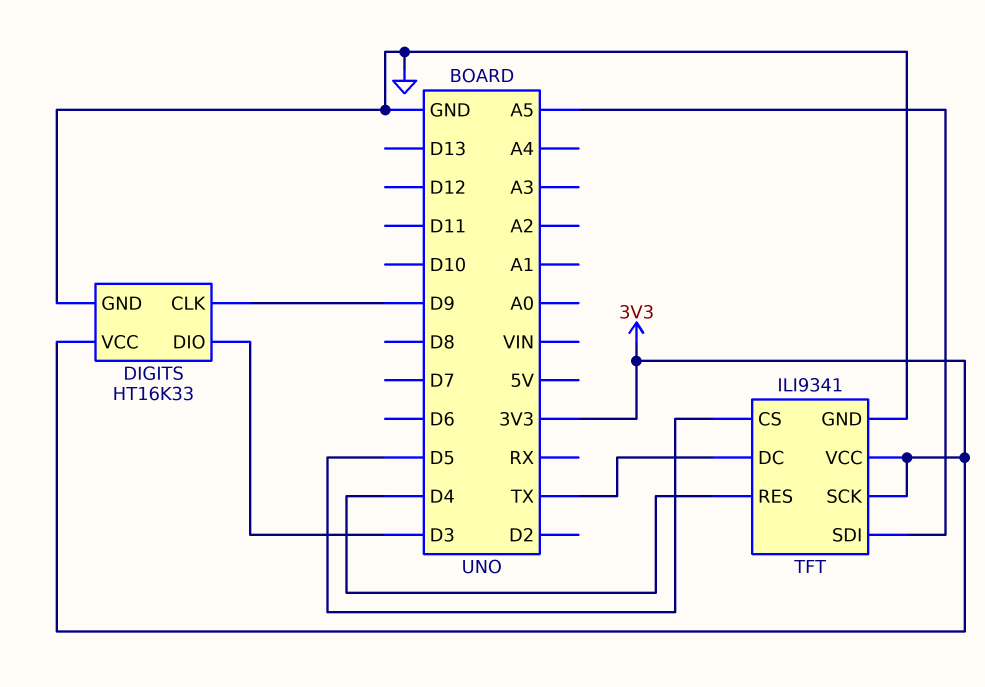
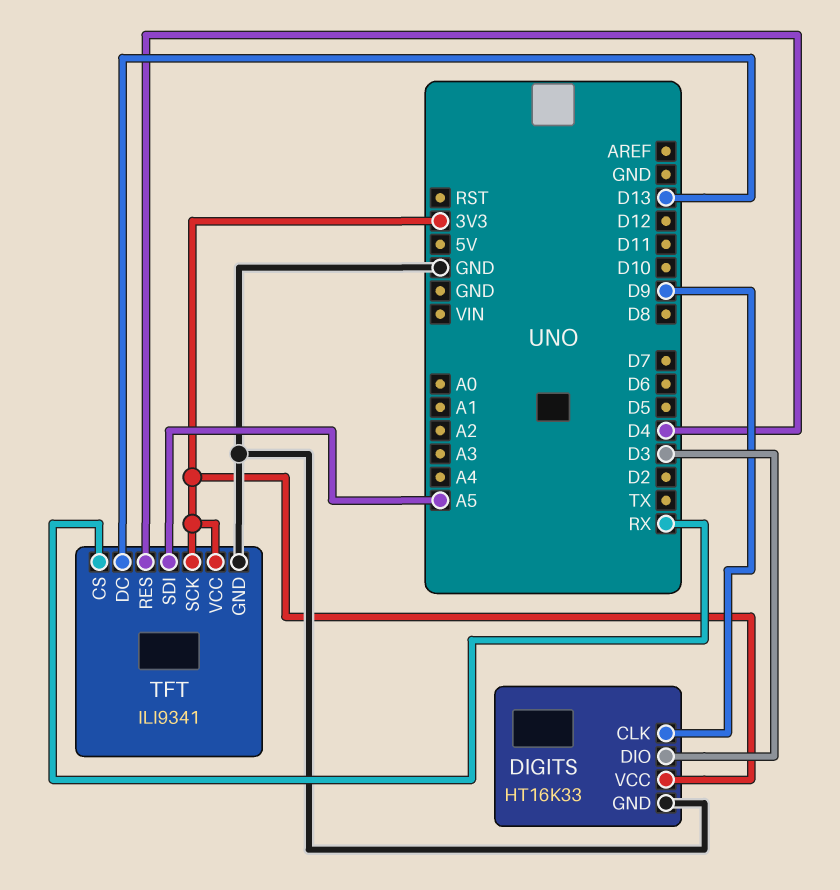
TFT pin CS: D5 -> RX
TFT pin DC: TX -> D13

